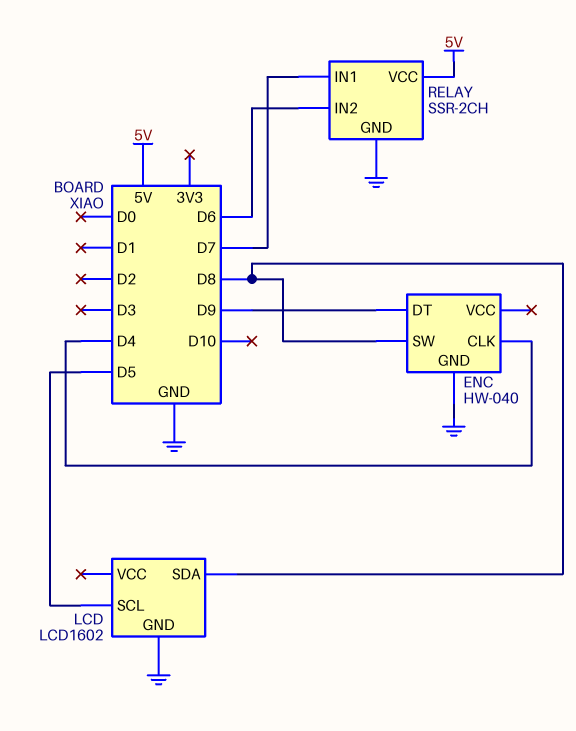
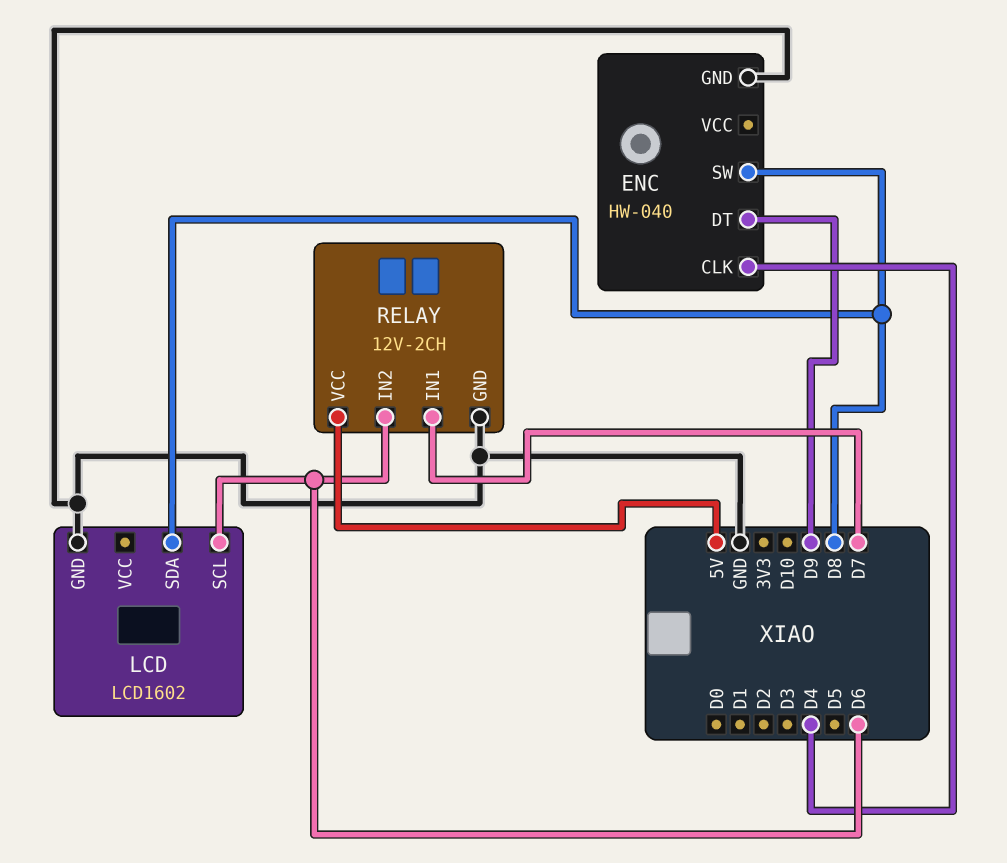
LCD pin SCL: D5 -> D6
RELAY: SSR-2CH -> 12V-2CH

